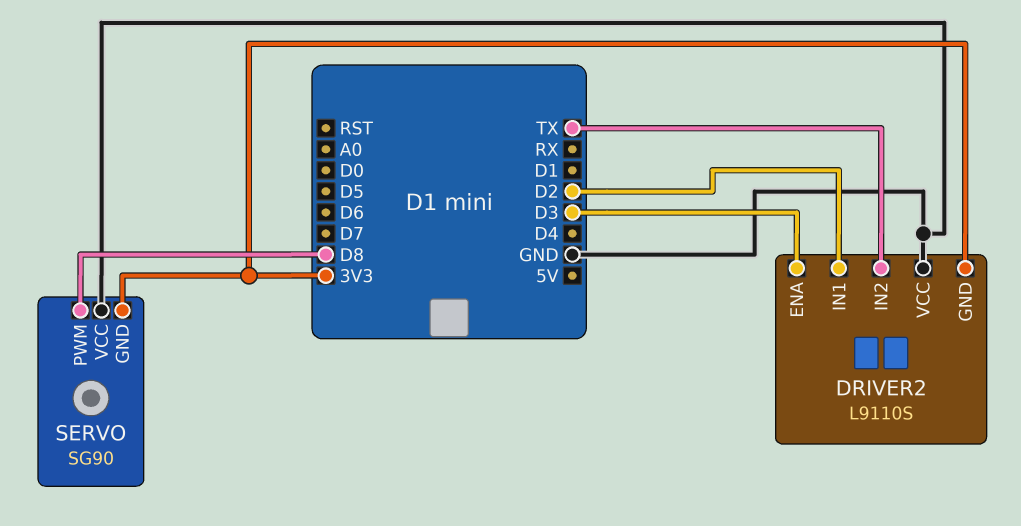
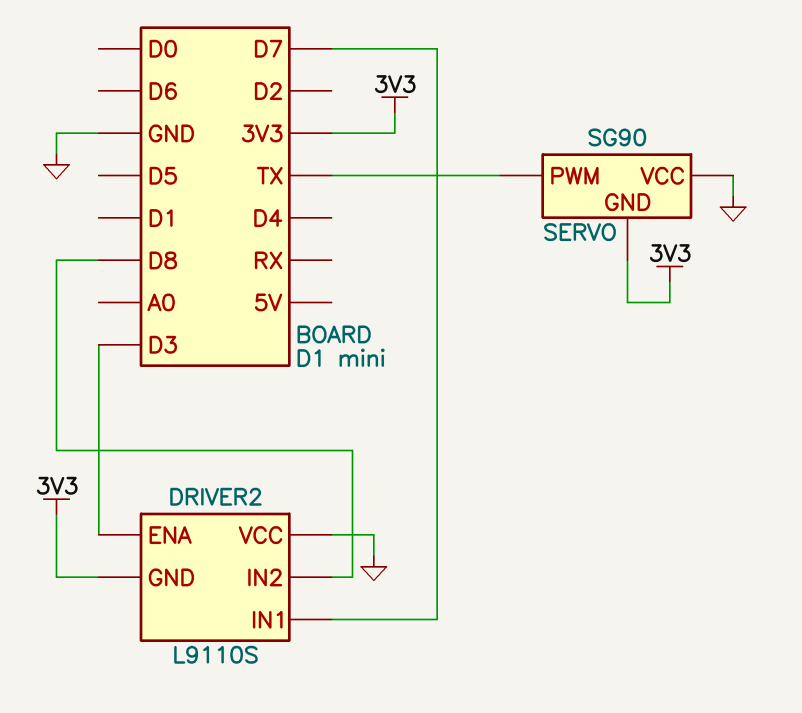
DRIVER2 pin IN1: D2 -> D7
DRIVER2 pin IN2: TX -> D8
SERVO pin PWM: D8 -> TX

